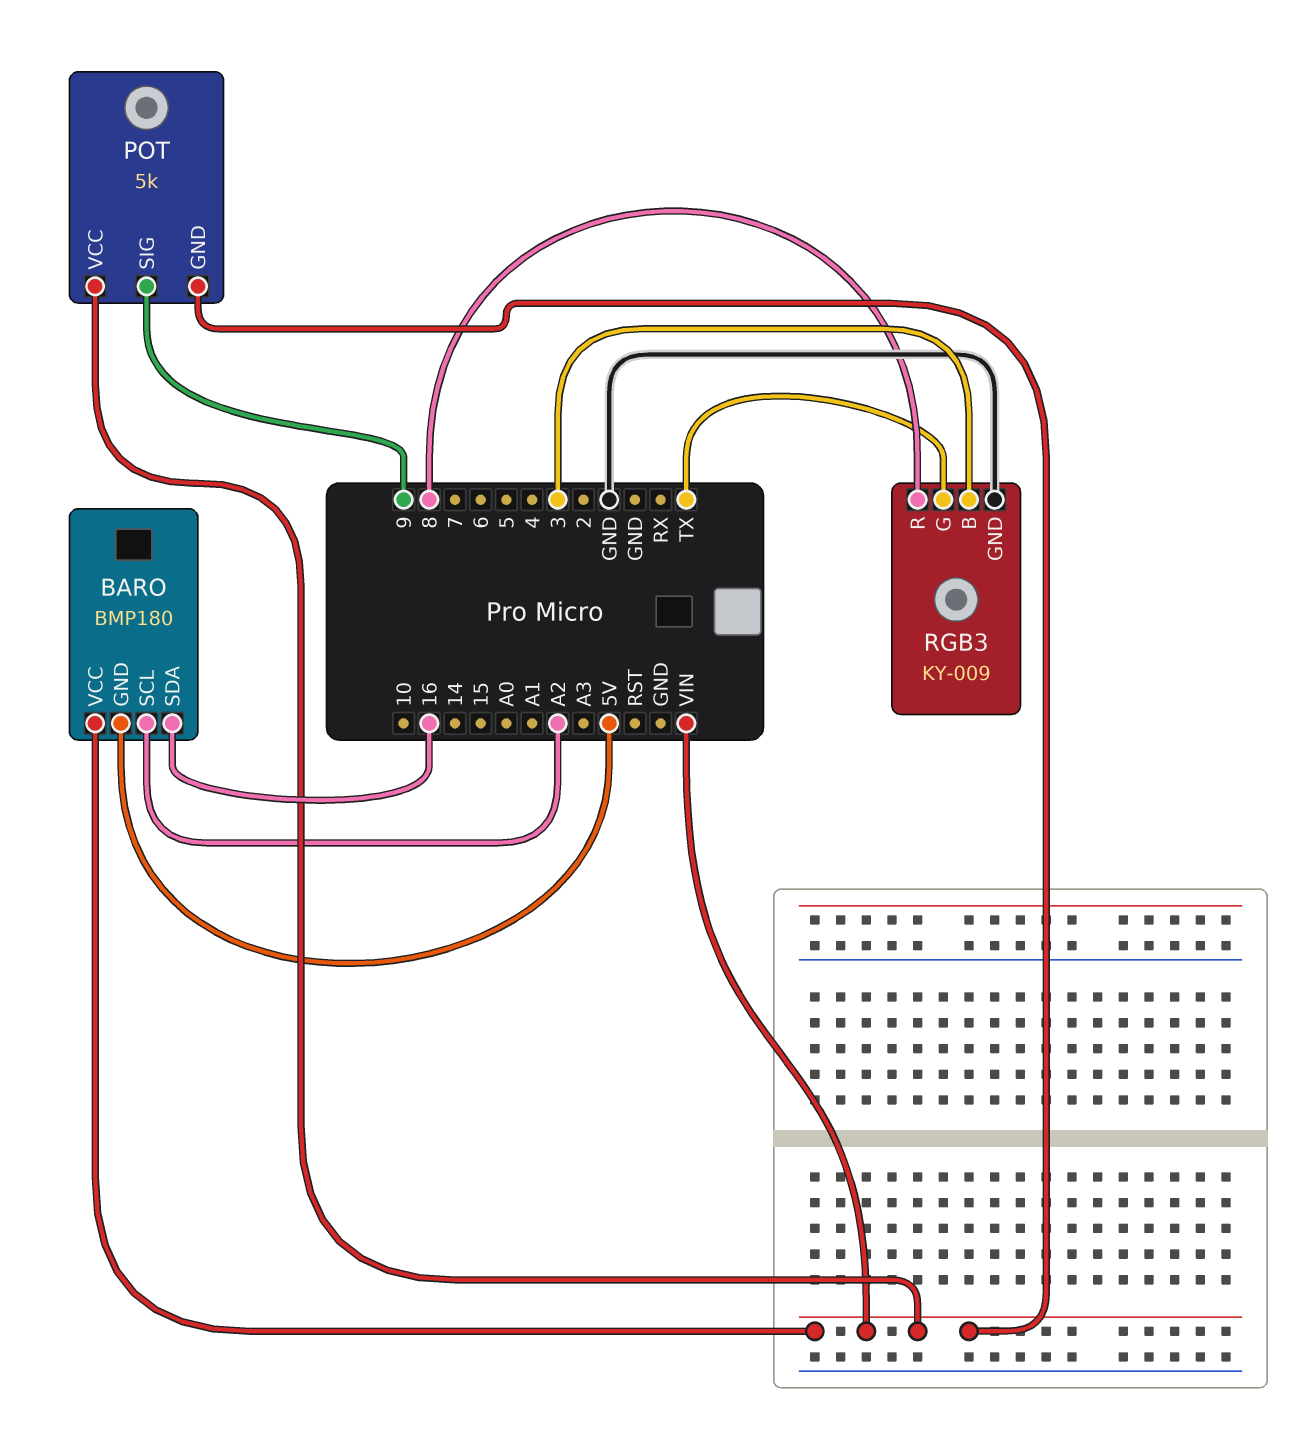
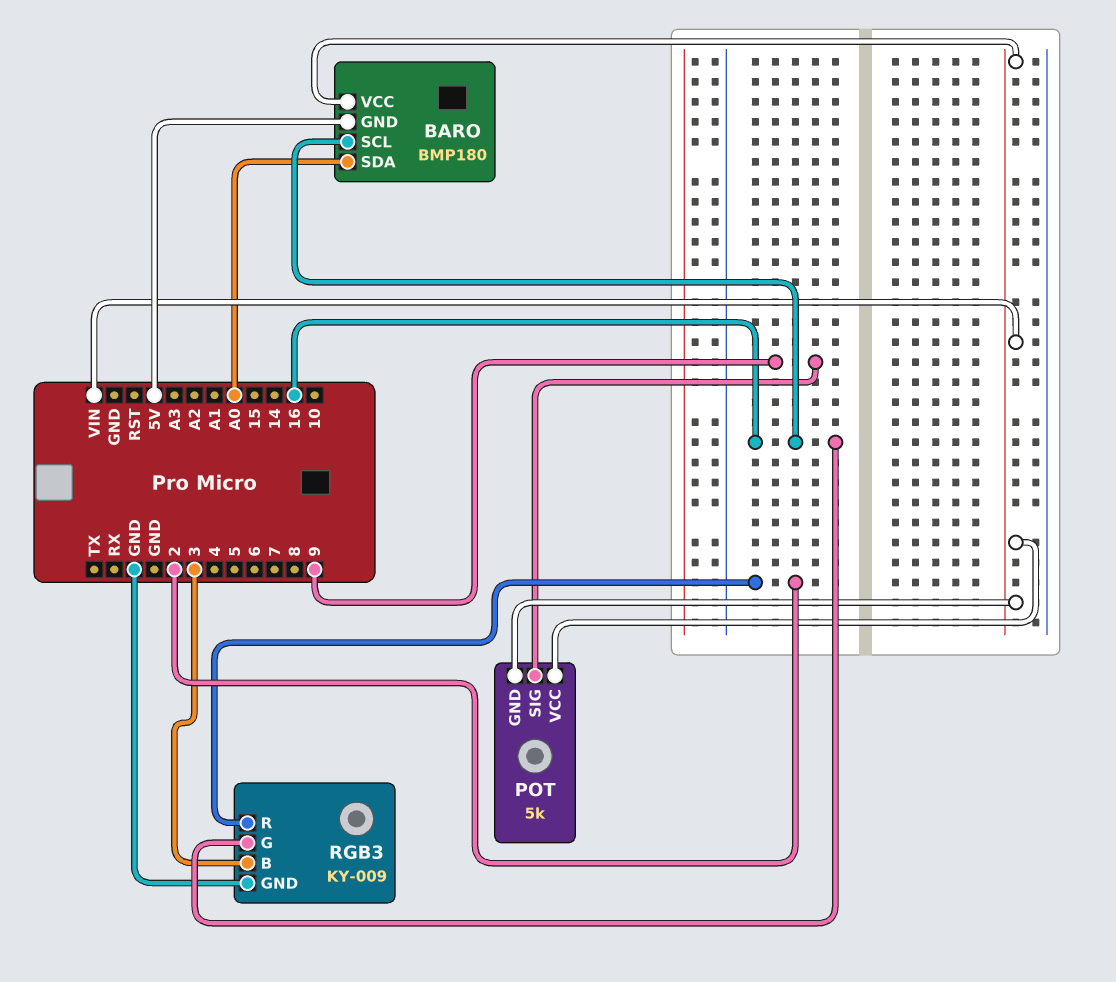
BARO pin SCL: A2 -> 16
BARO pin SDA: 16 -> A0
RGB3 pin G: TX -> 16
RGB3 pin R: 8 -> 2

